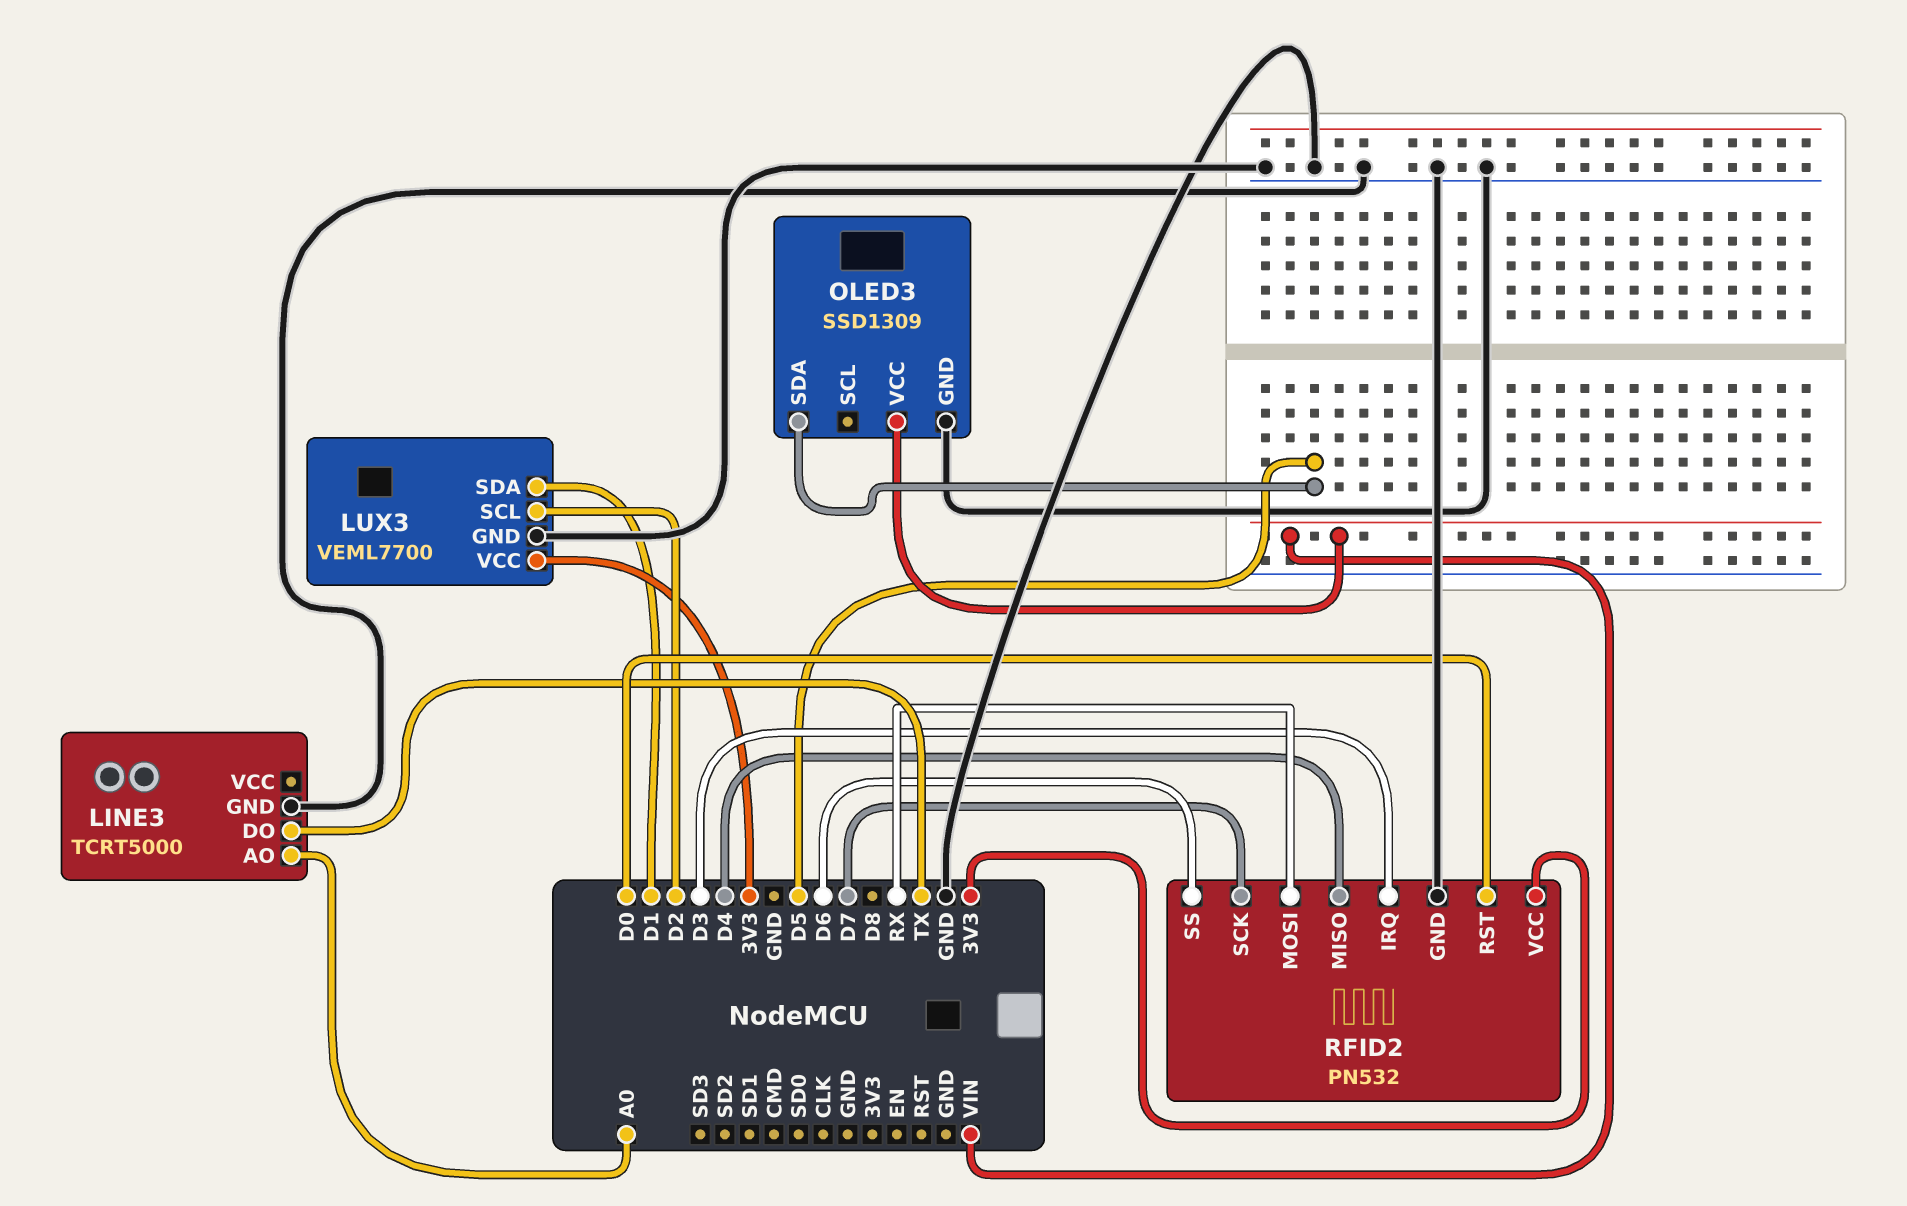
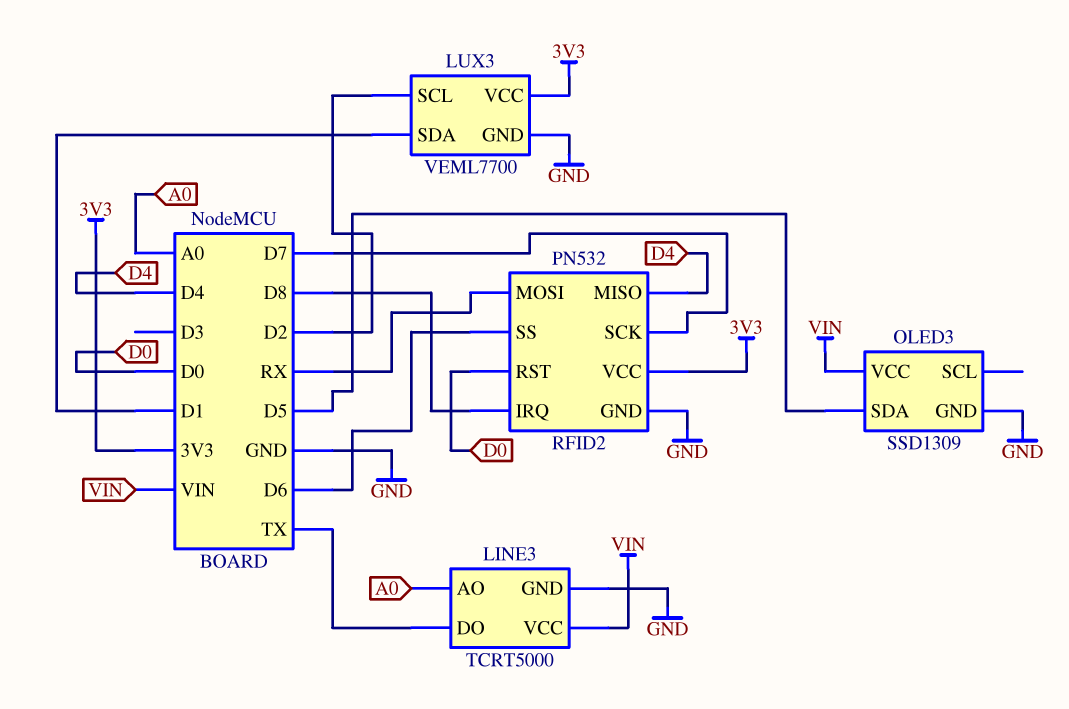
LINE3 pin VCC: none -> VIN
RFID2 pin IRQ: D3 -> D8

